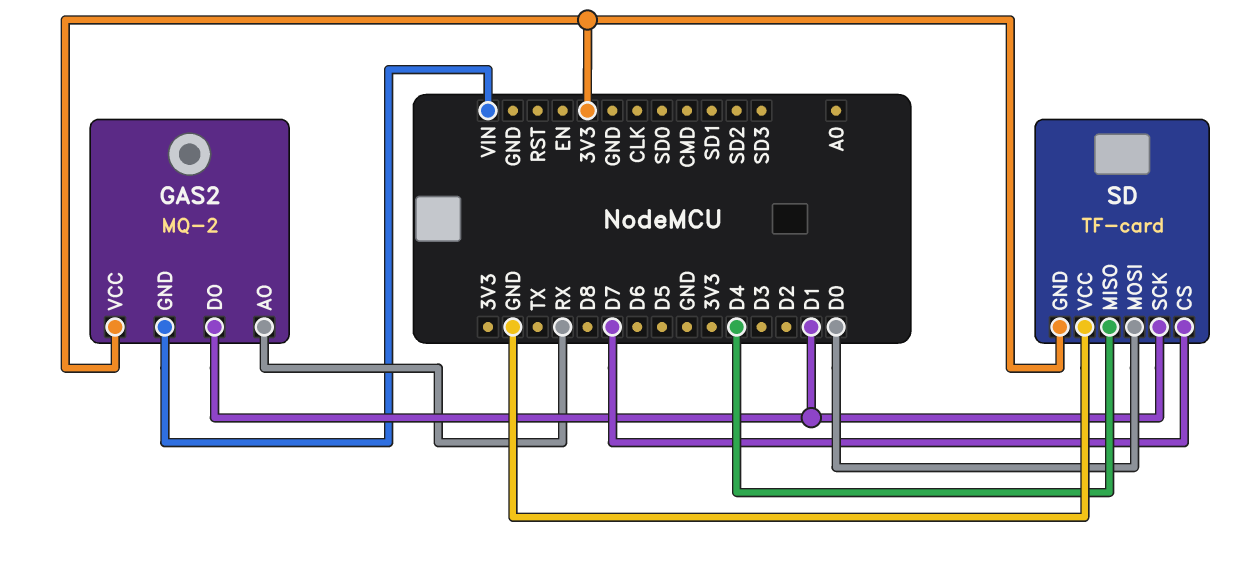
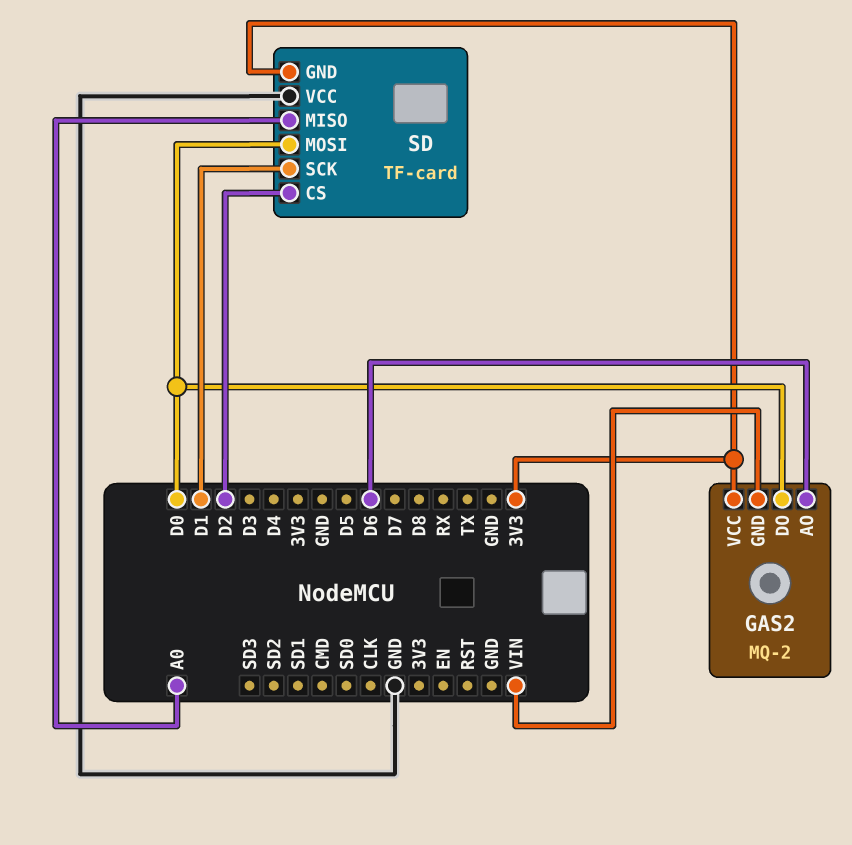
GAS2 pin AO: RX -> D6
GAS2 pin DO: D1 -> D0
SD pin CS: D7 -> D2
SD pin MISO: D4 -> A0

